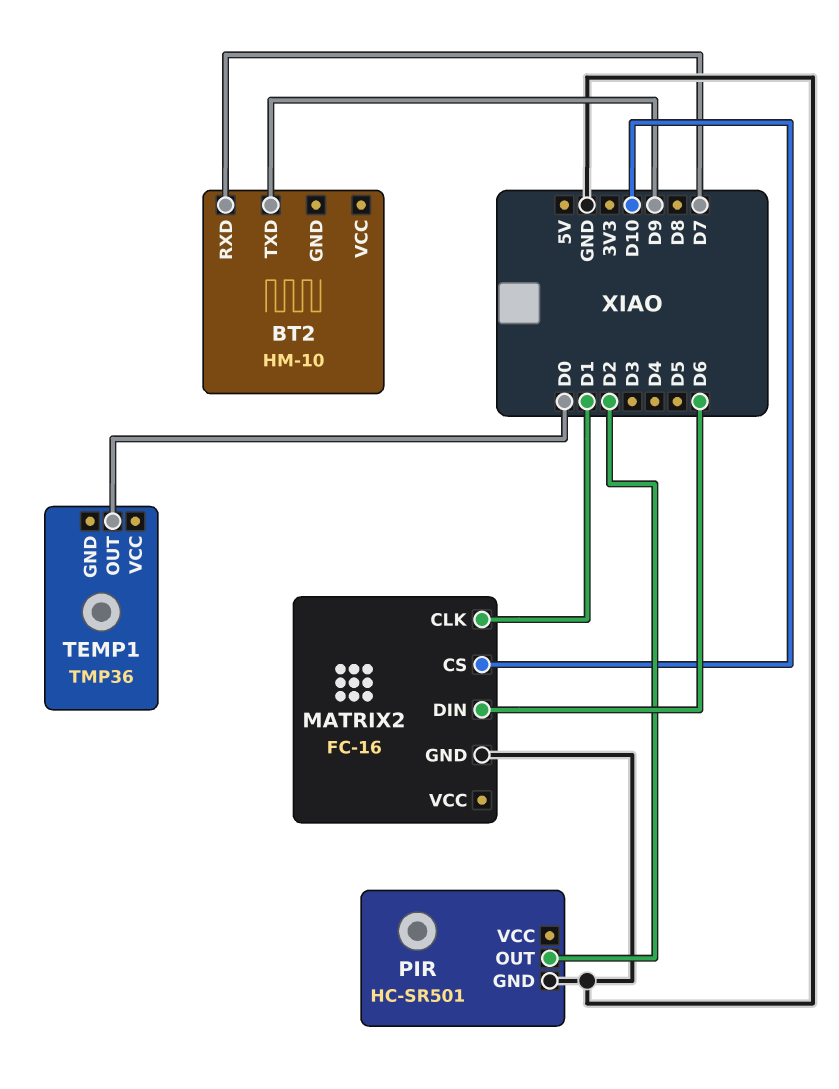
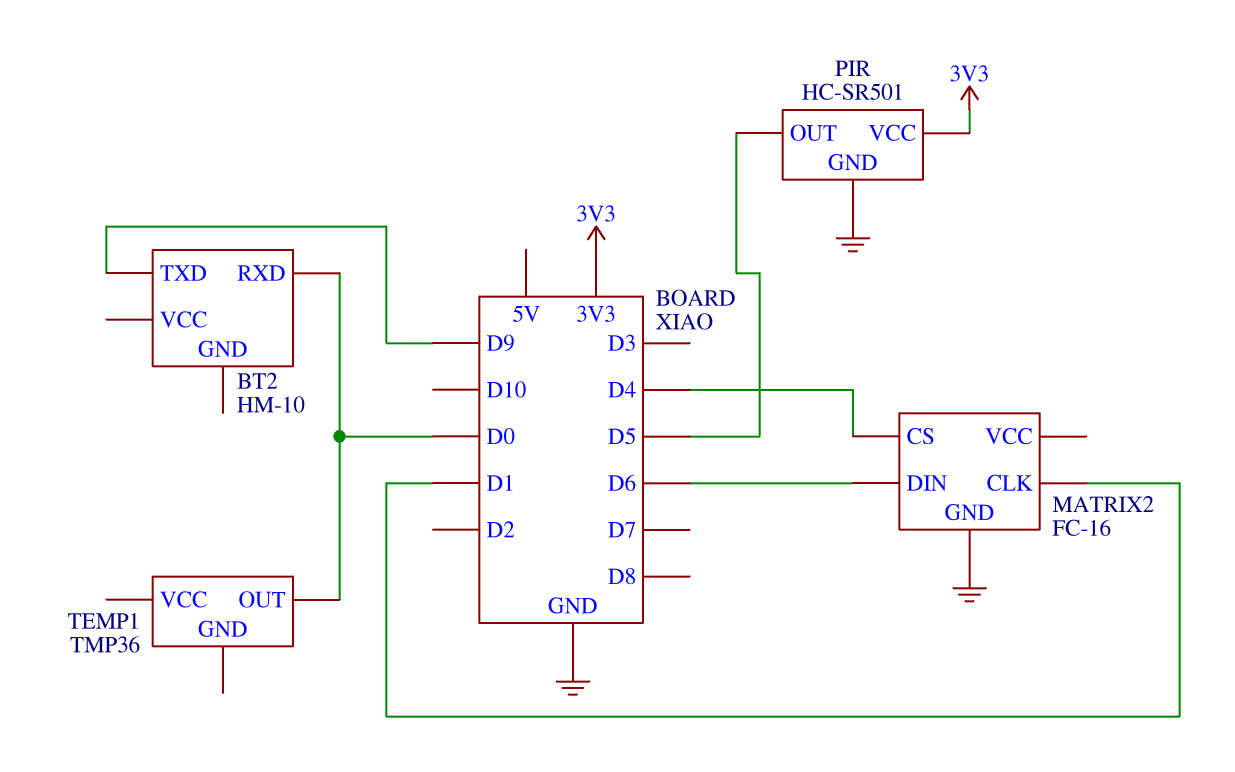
BT2 pin RXD: D7 -> D0
MATRIX2 pin CS: D10 -> D4
PIR pin OUT: D2 -> D5
PIR pin VCC: none -> 3V3

